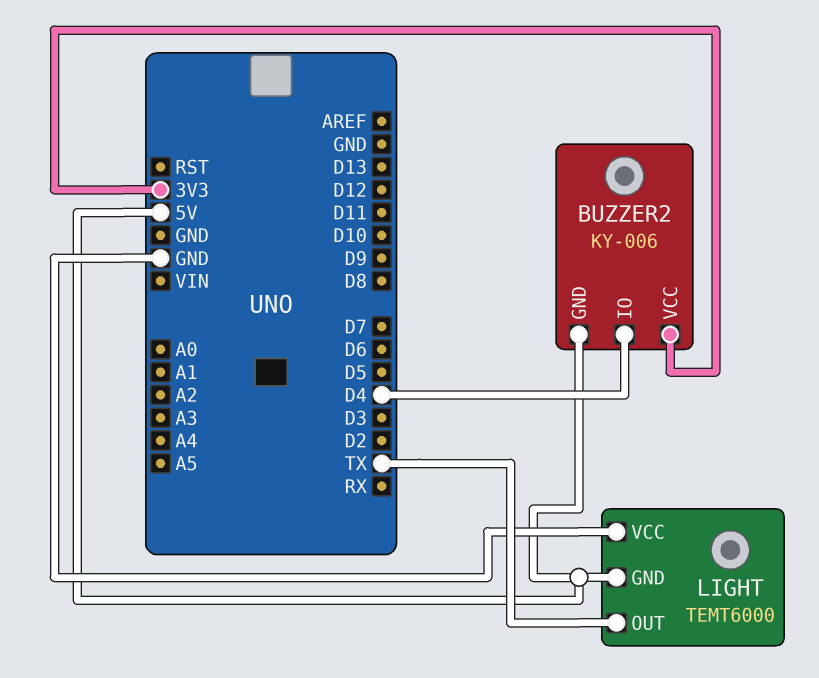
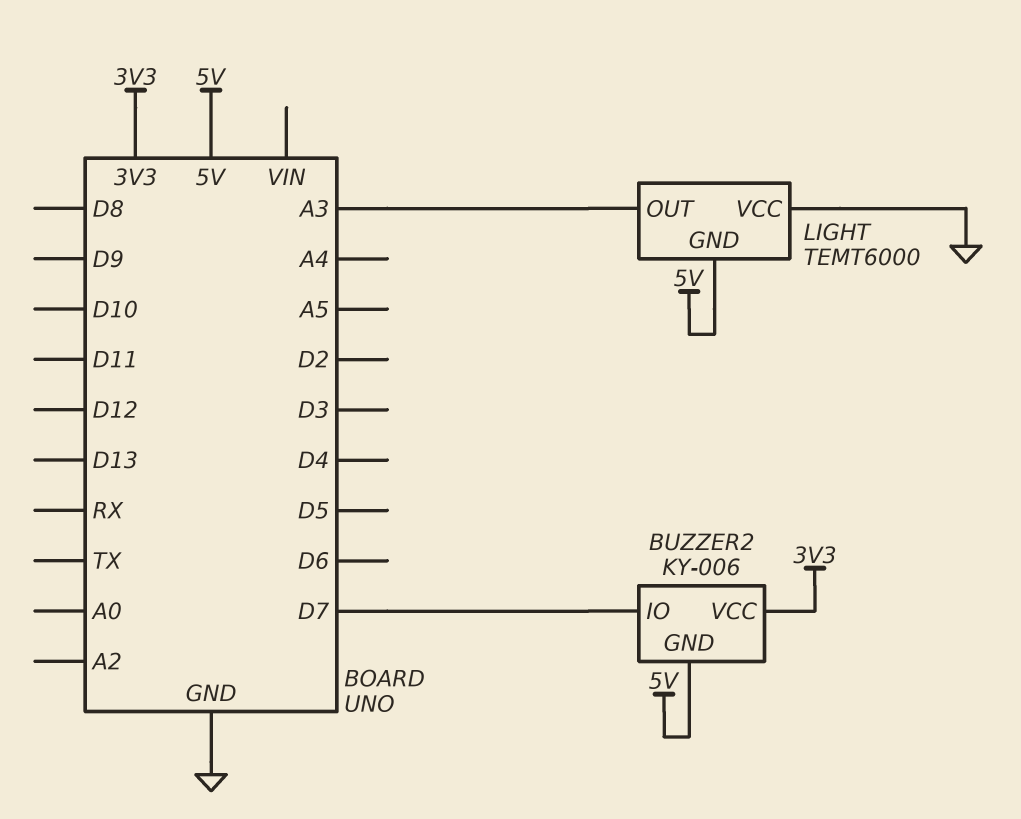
BUZZER2 pin IO: D4 -> D7
LIGHT pin OUT: TX -> A3

